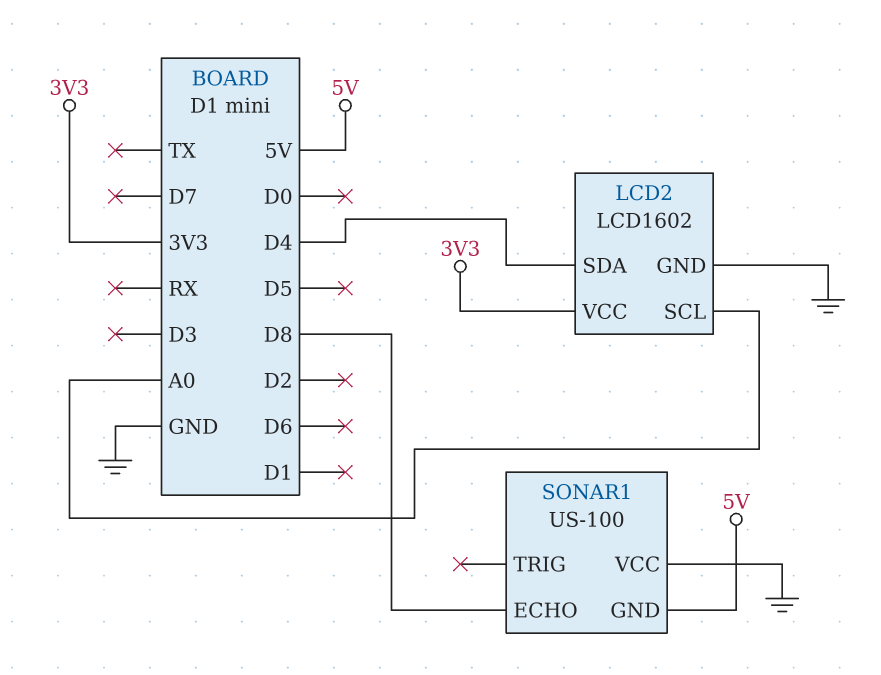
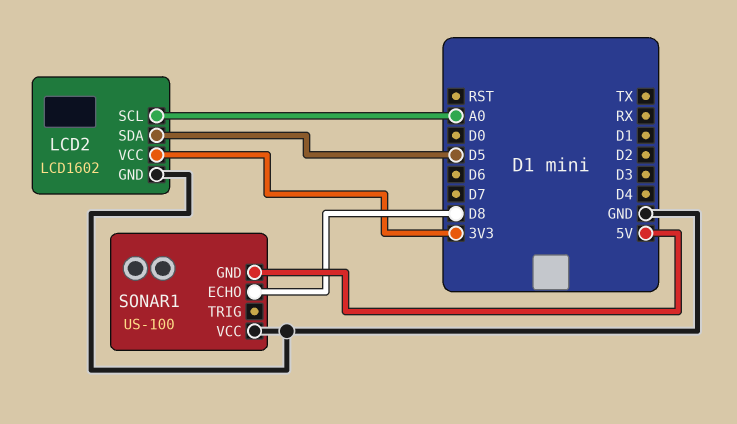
LCD2 pin SDA: D4 -> D5

